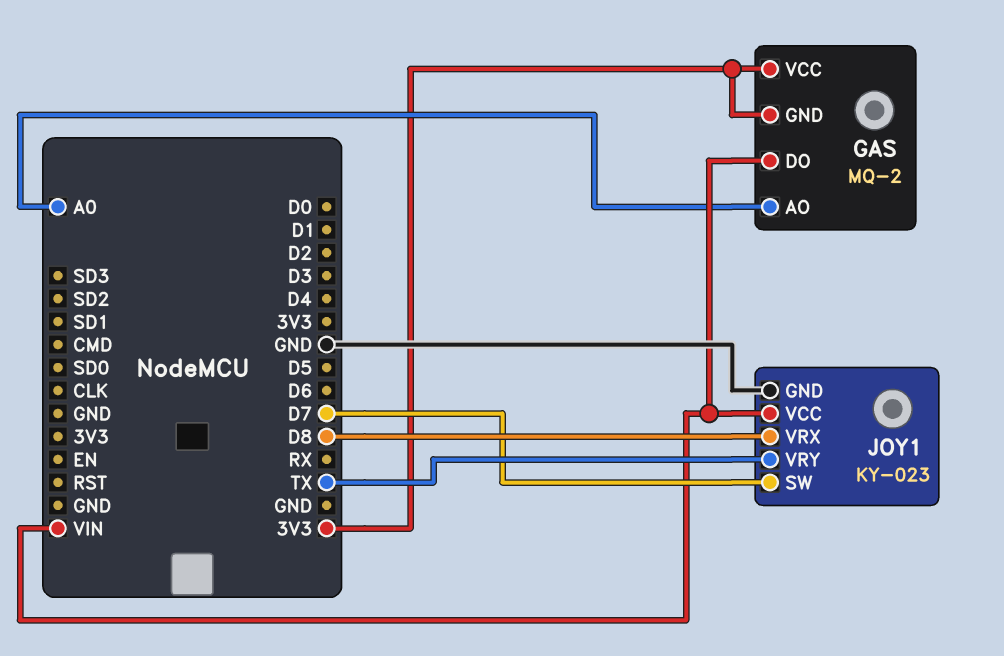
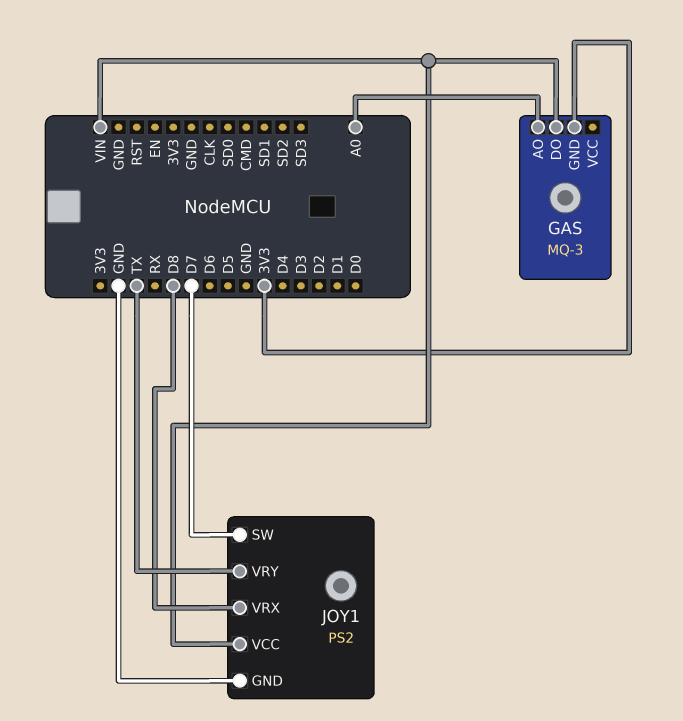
GAS: MQ-2 -> MQ-3
GAS pin VCC: 3V3 -> none
JOY1: KY-023 -> PS2

